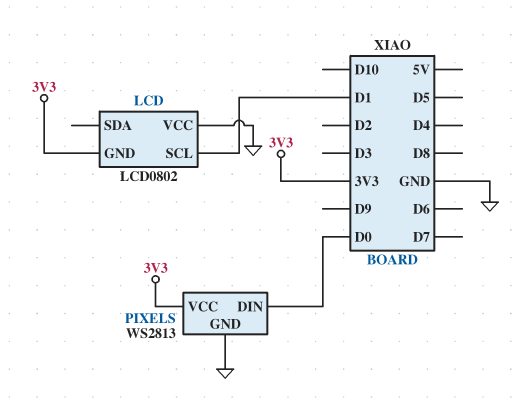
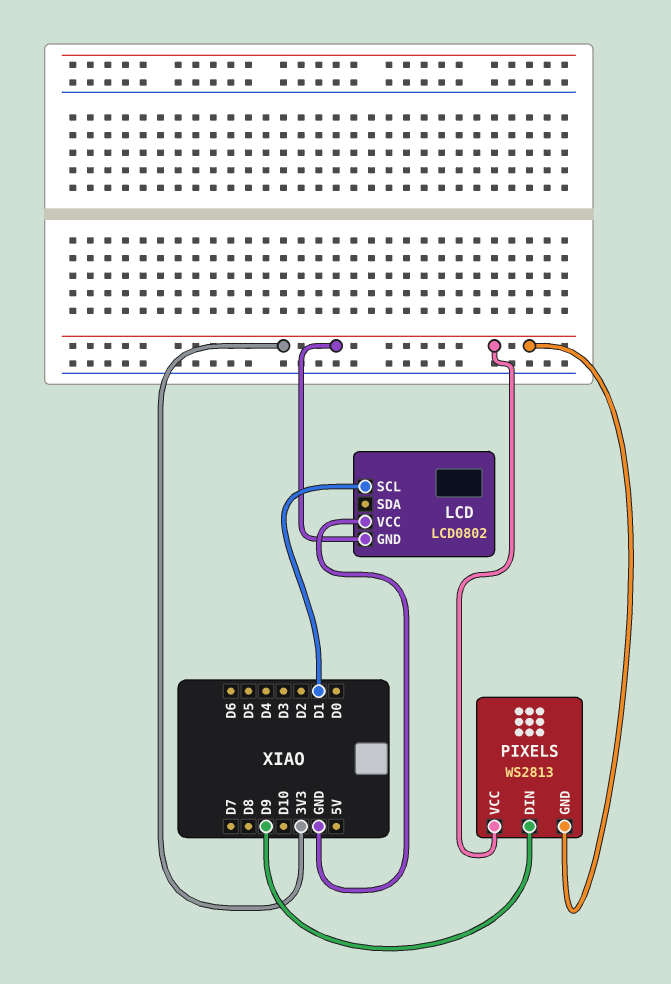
PIXELS pin DIN: D0 -> D9
PIXELS pin GND: GND -> 3V3

